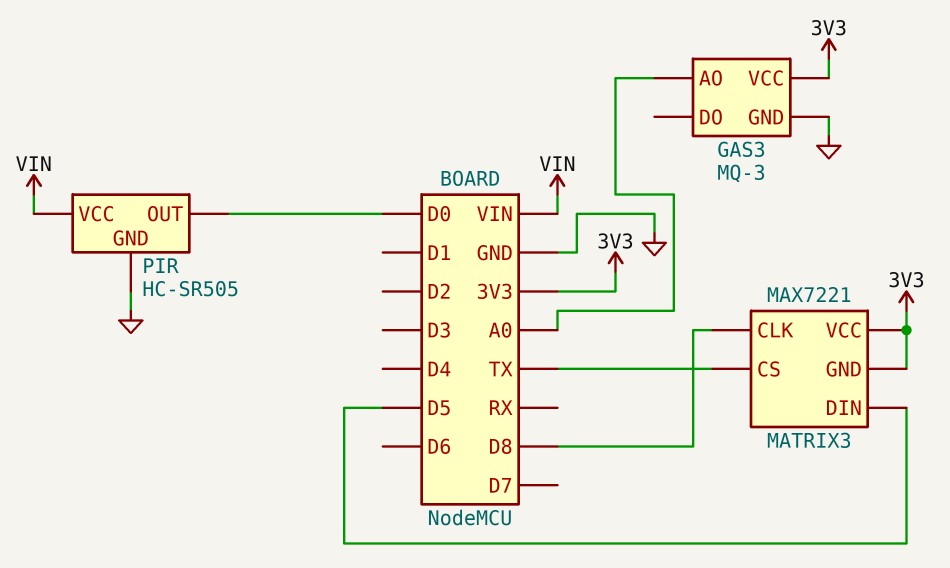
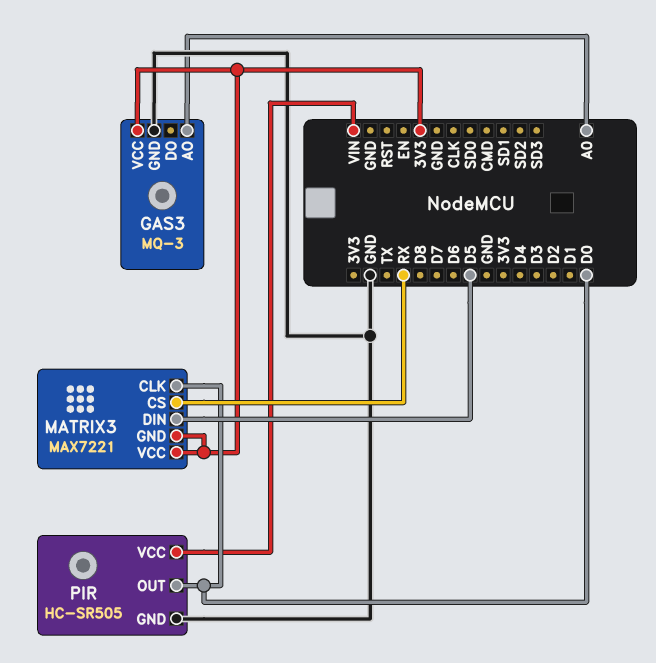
MATRIX3 pin CLK: D8 -> D0
MATRIX3 pin CS: TX -> RX

